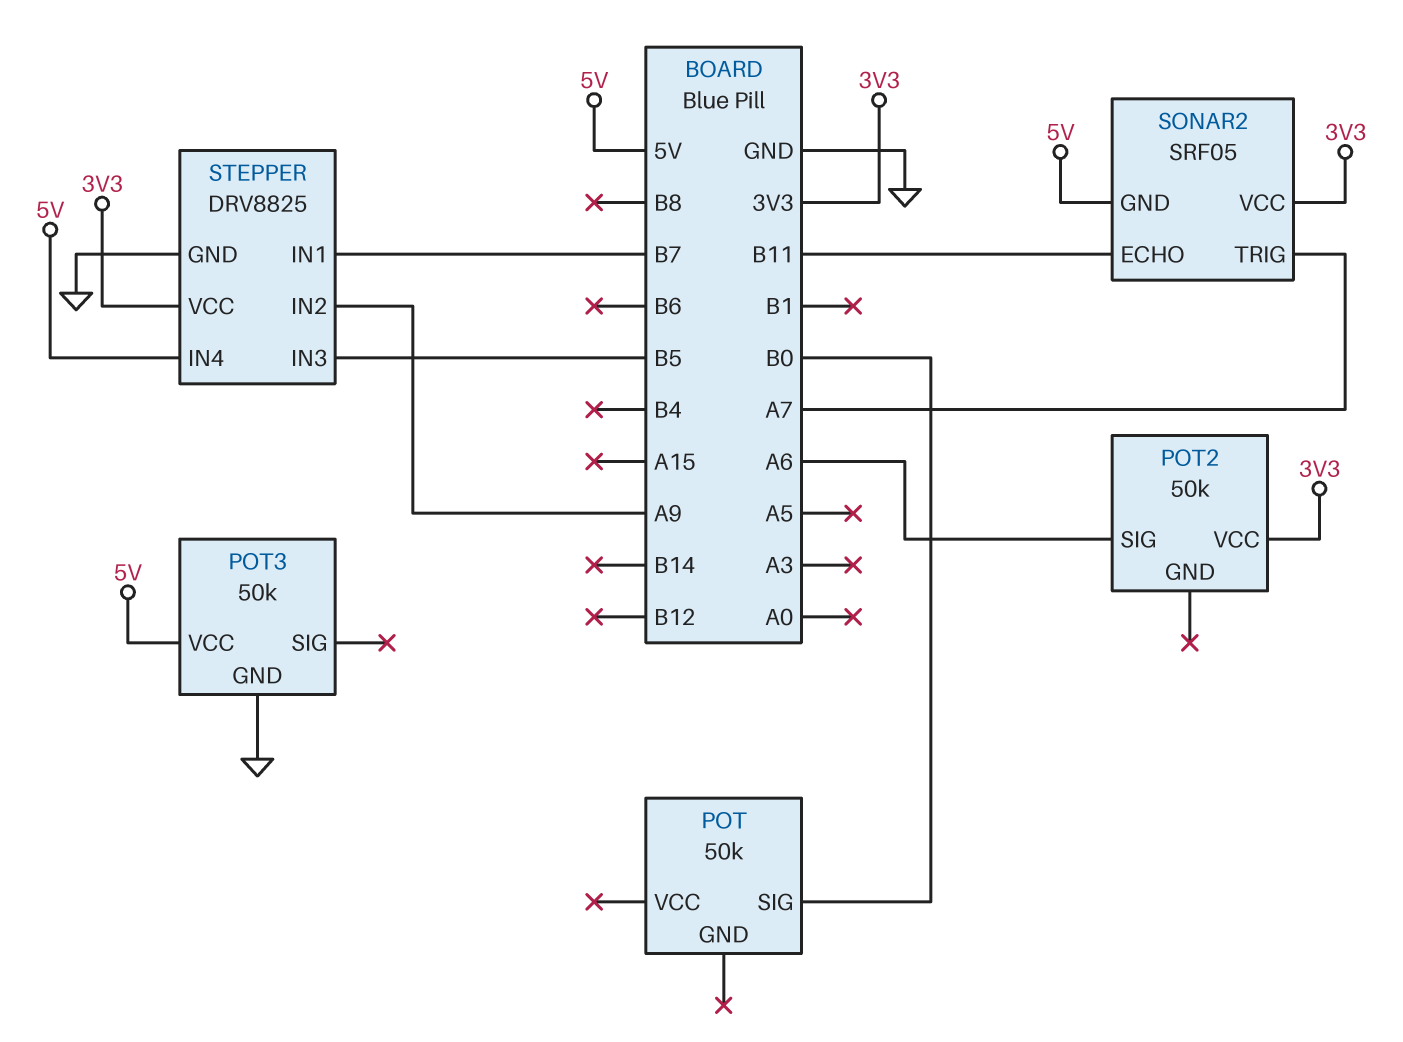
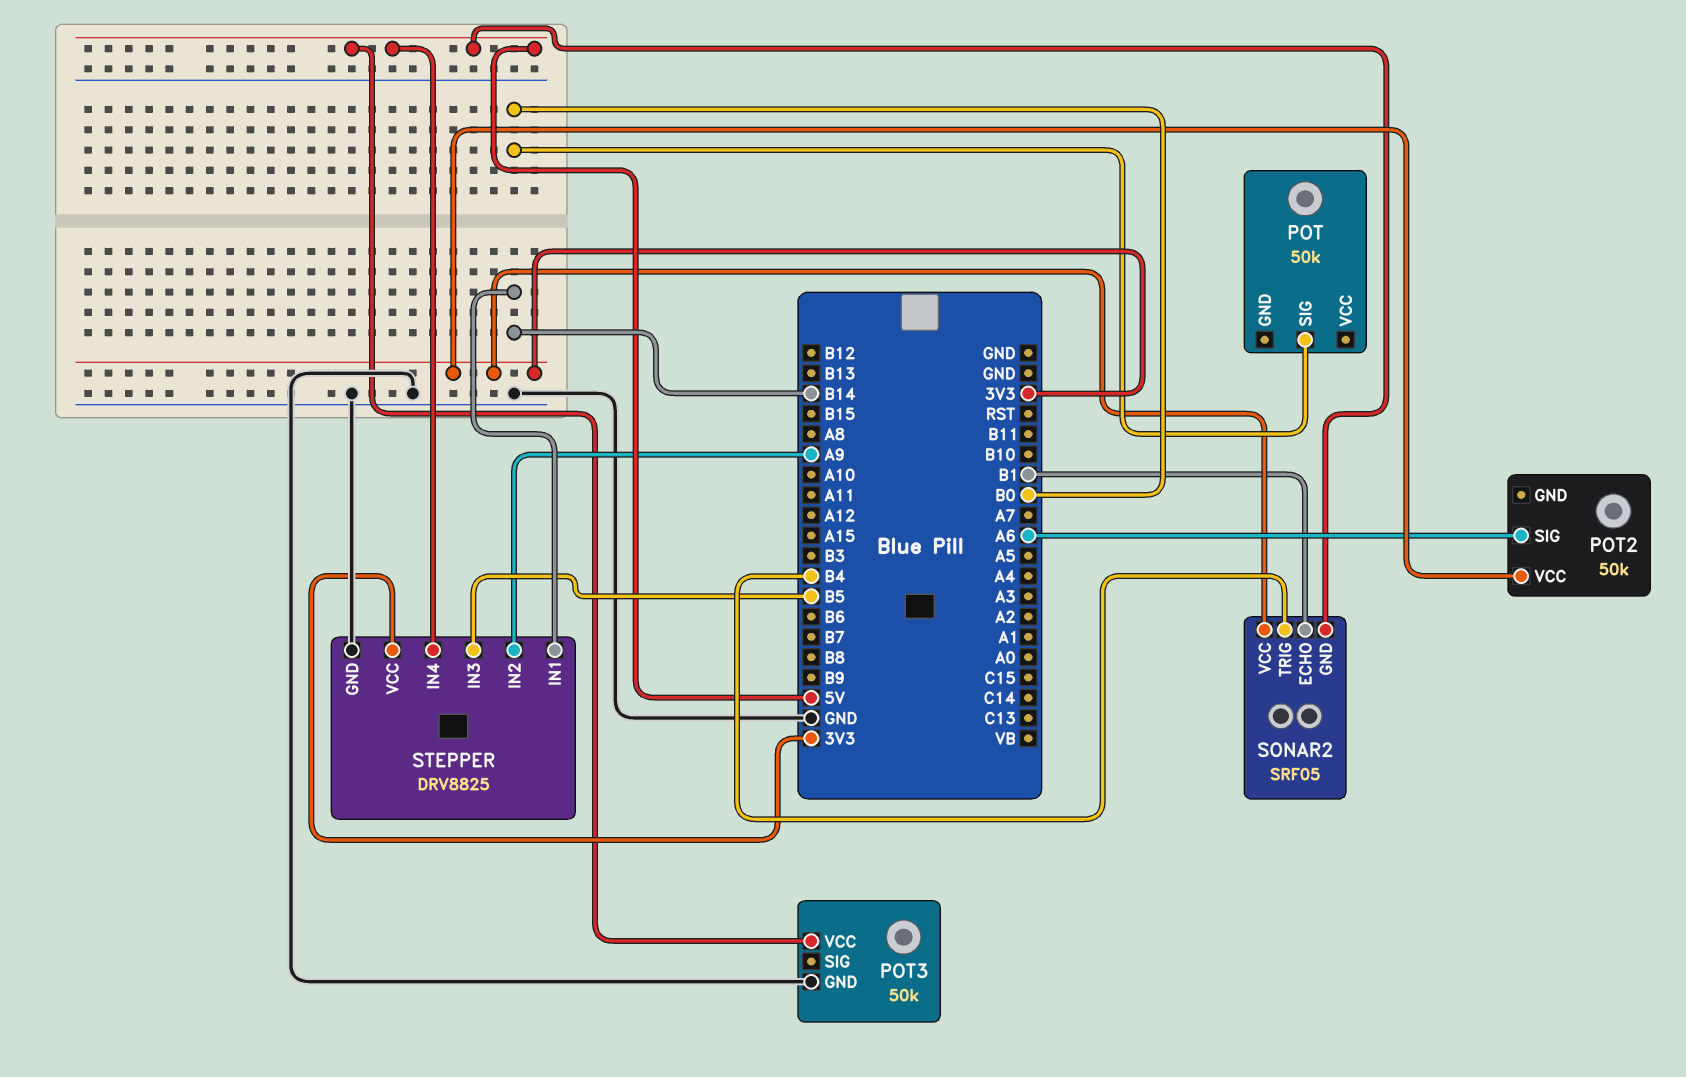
SONAR2 pin ECHO: B11 -> B1
SONAR2 pin TRIG: A7 -> B4
STEPPER pin IN1: B7 -> B14

